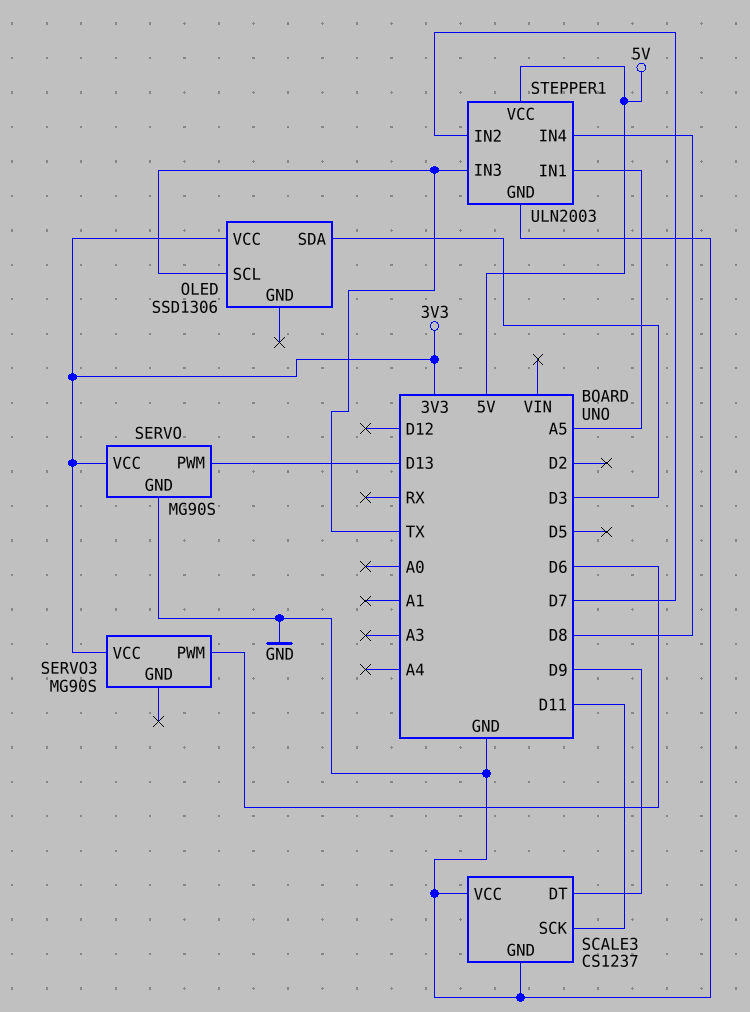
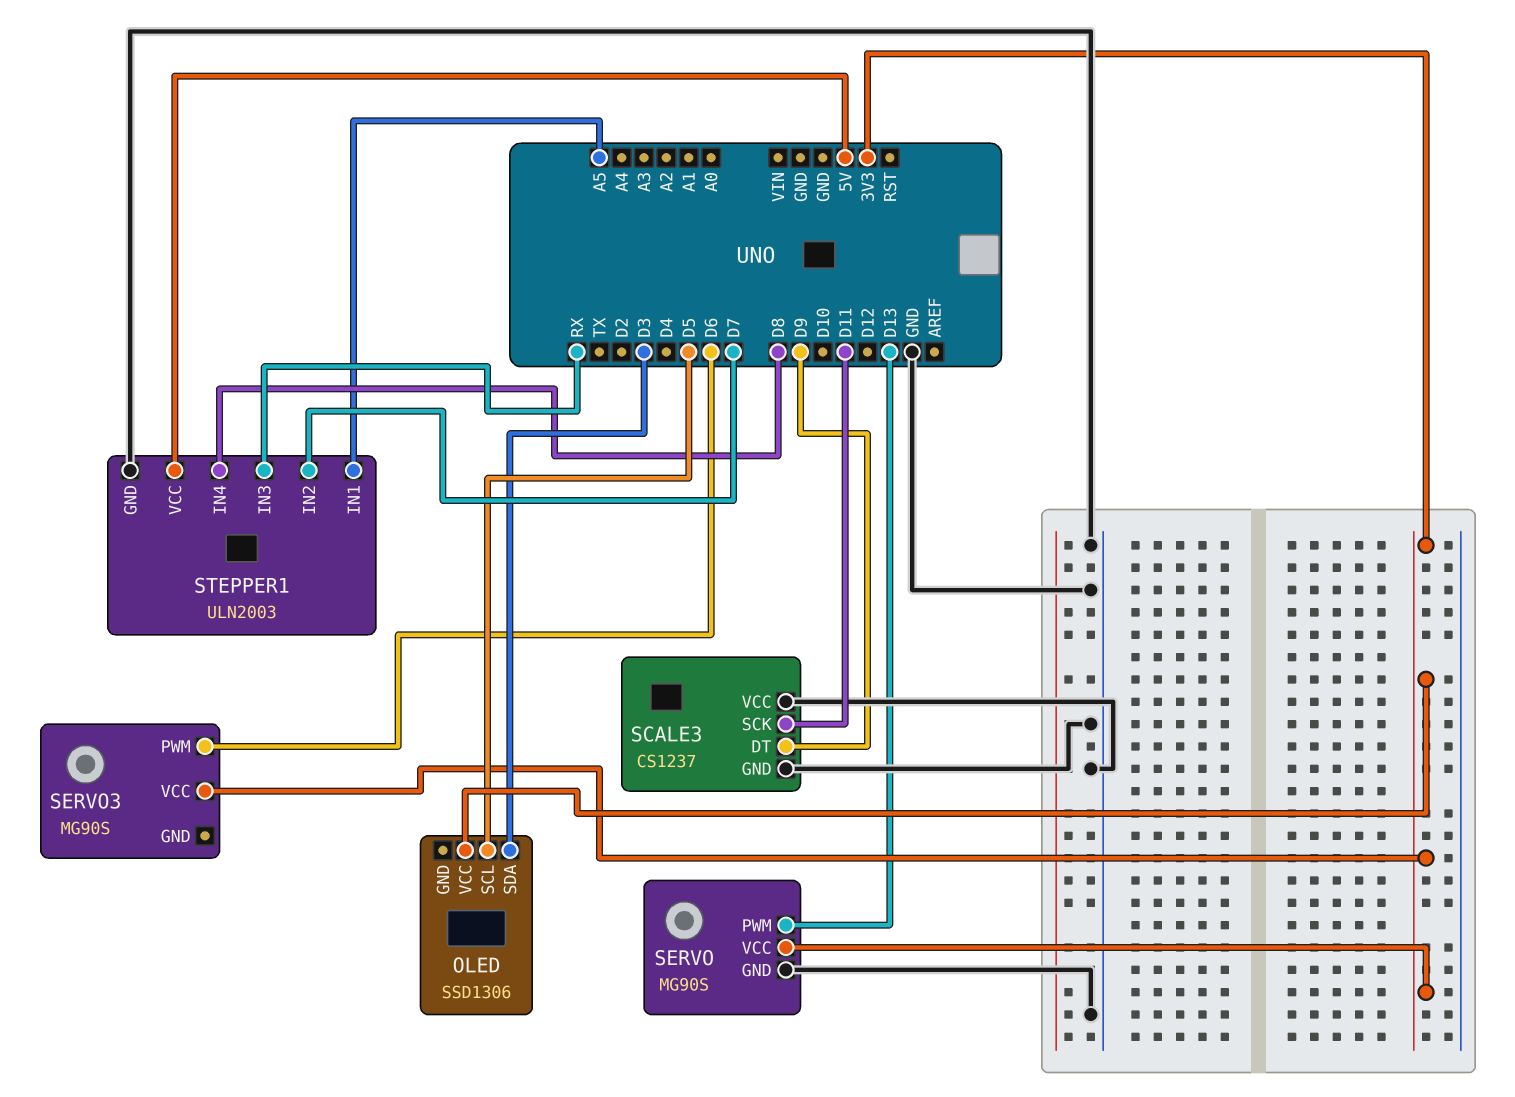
OLED pin SCL: TX -> D5
STEPPER1 pin IN3: TX -> RX

